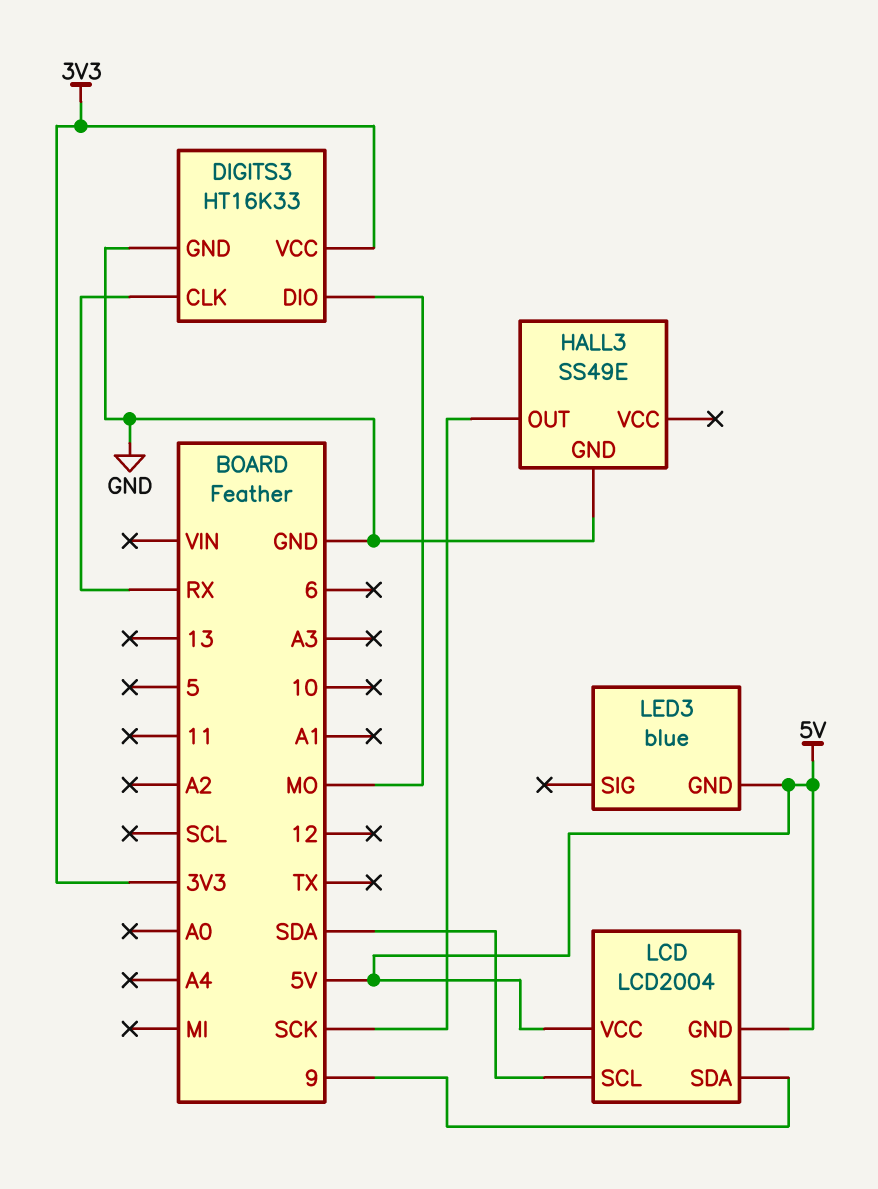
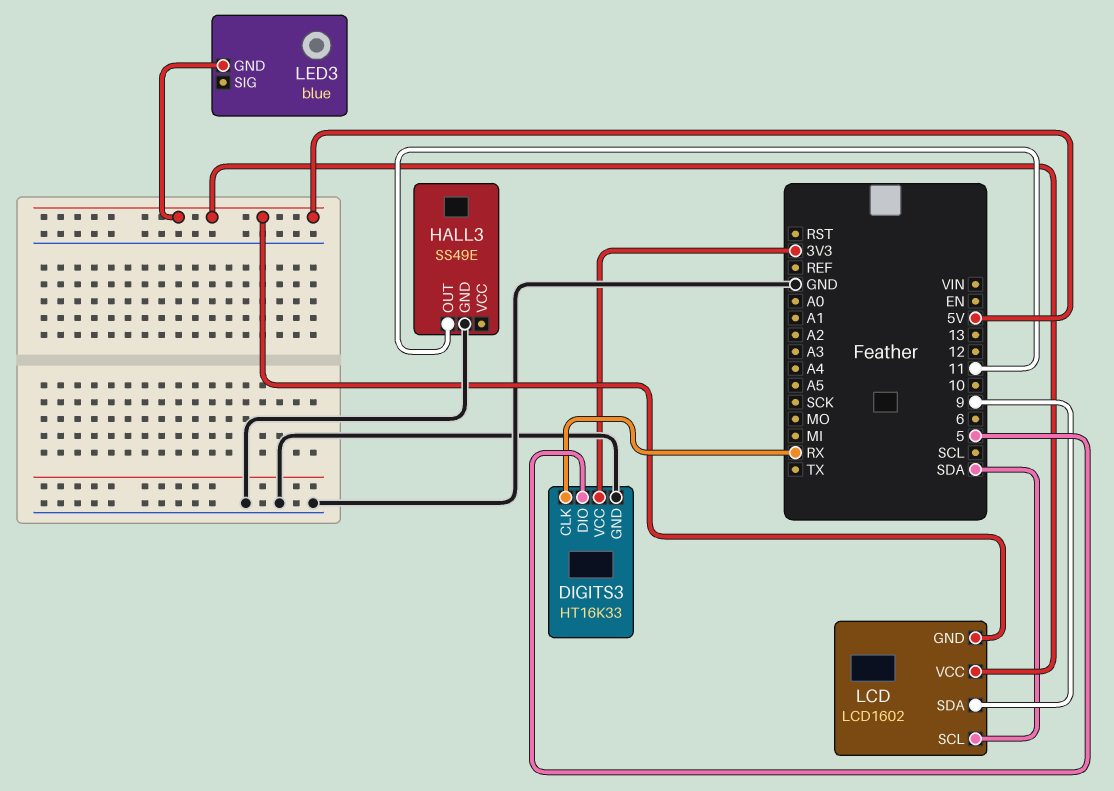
DIGITS3 pin DIO: MO -> 5
HALL3 pin OUT: SCK -> 11
LCD: LCD2004 -> LCD1602

